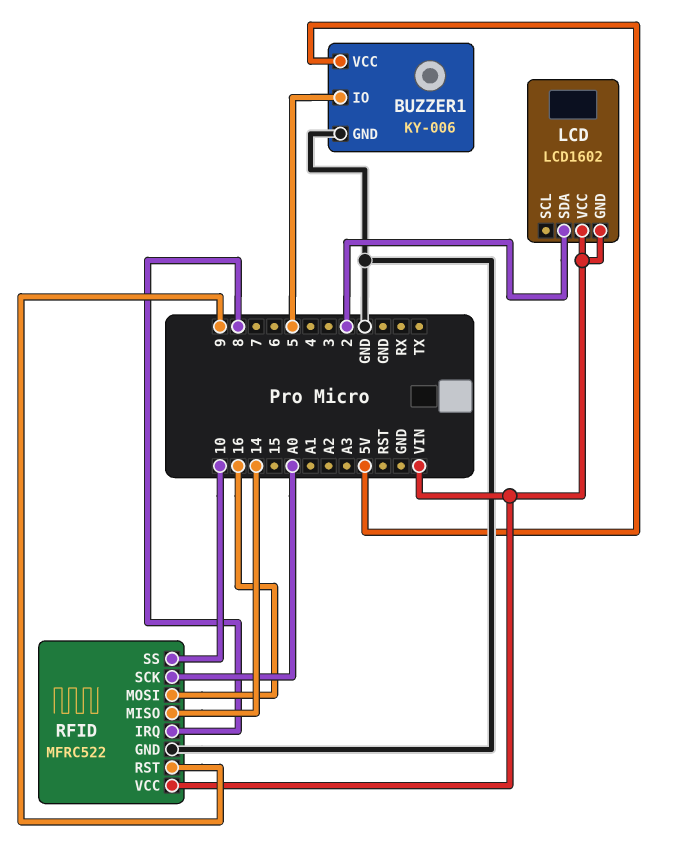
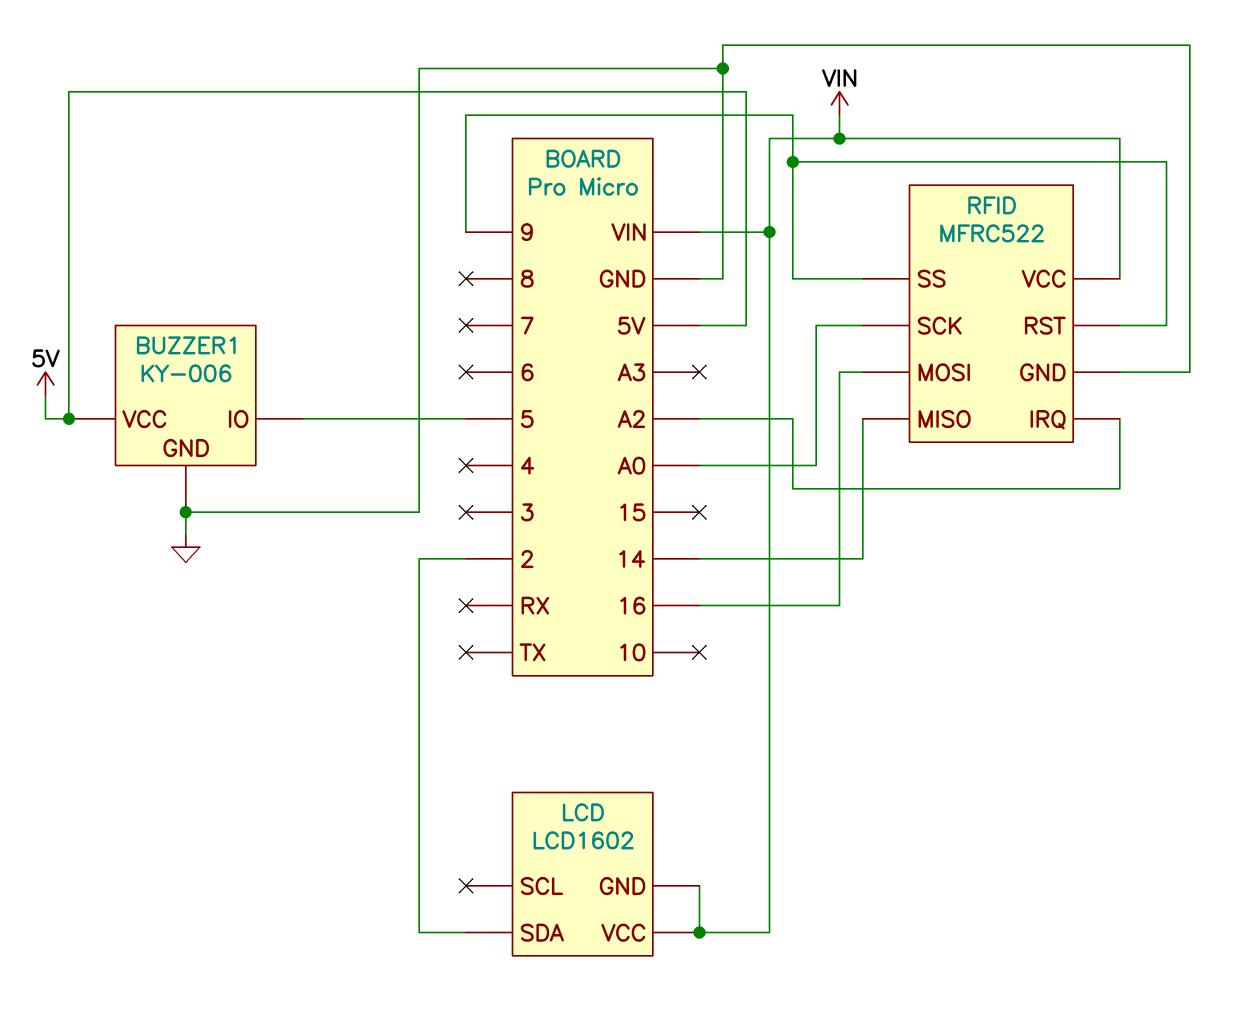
RFID pin IRQ: 8 -> A2
RFID pin SS: 10 -> 9

